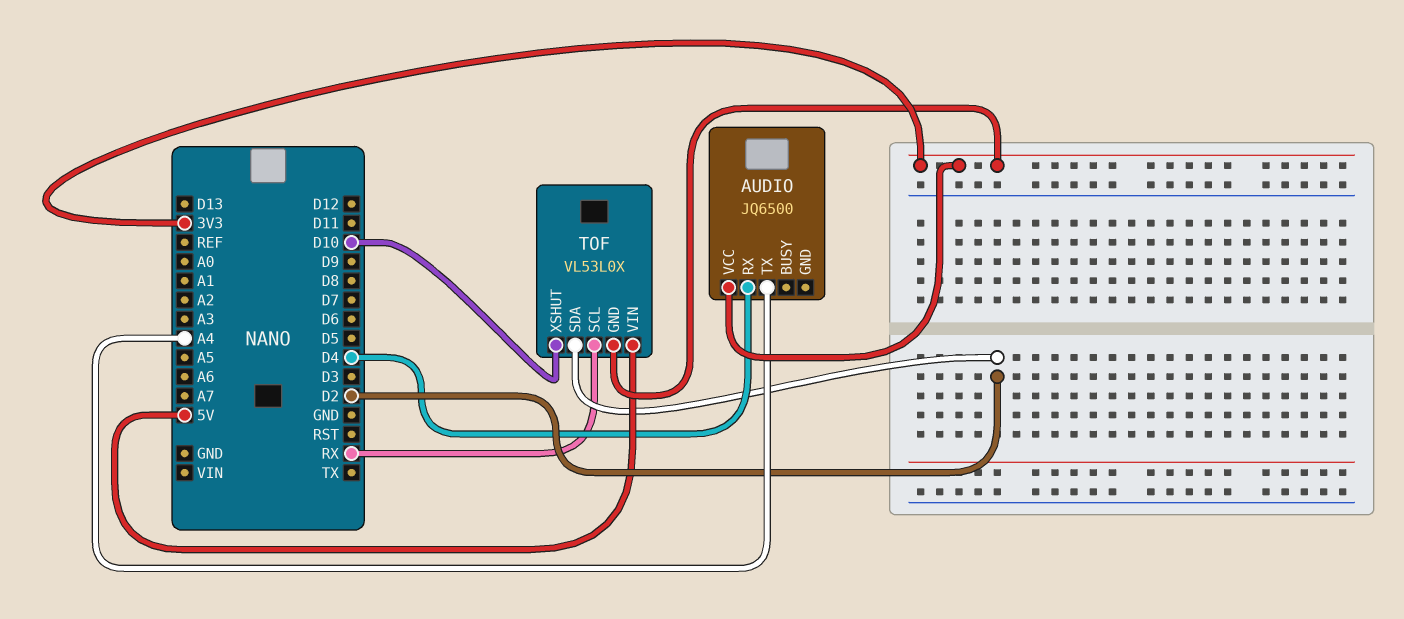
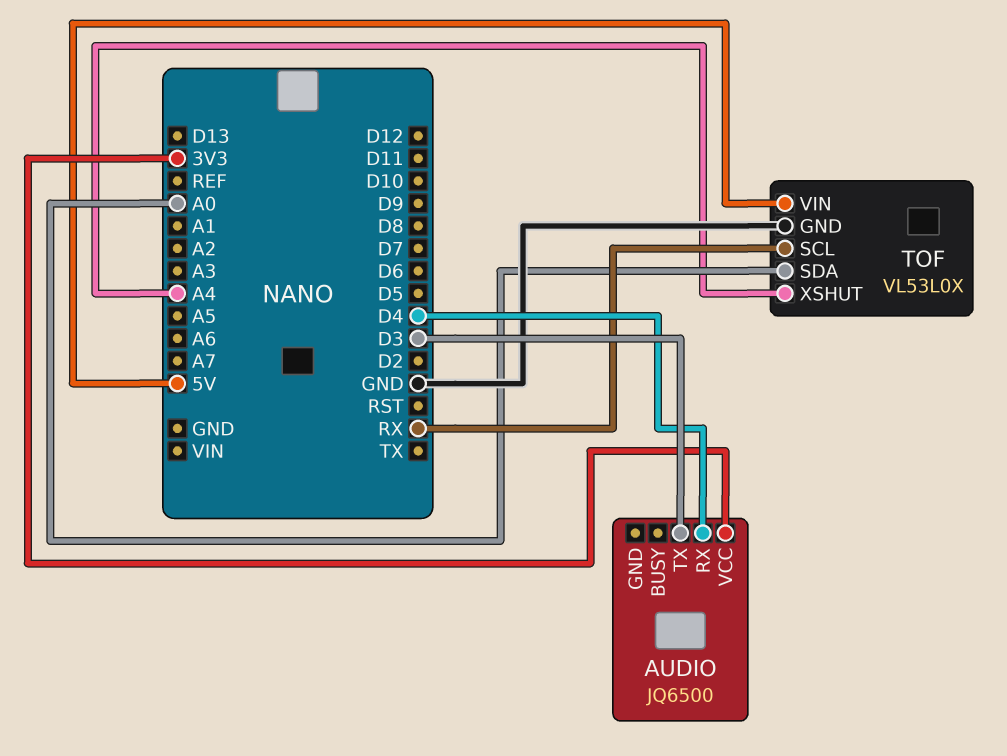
AUDIO pin TX: A4 -> D3
TOF pin GND: 3V3 -> GND
TOF pin SDA: D2 -> A0
TOF pin XSHUT: D10 -> A4

